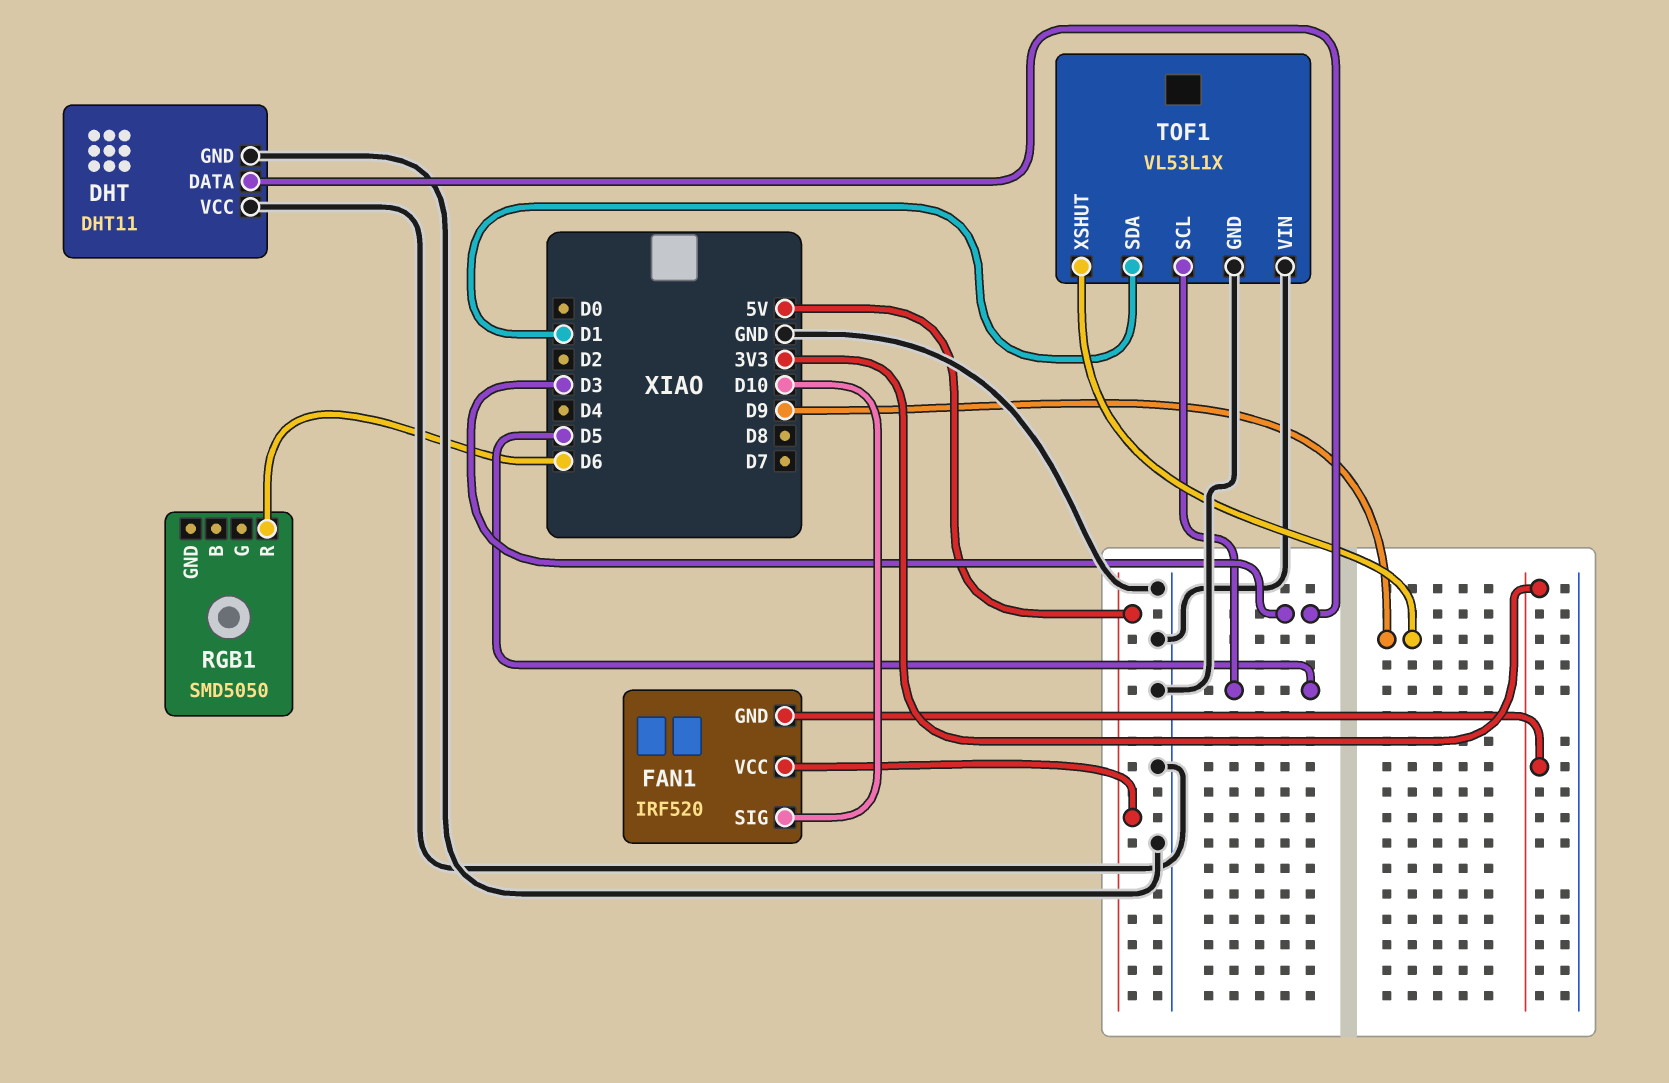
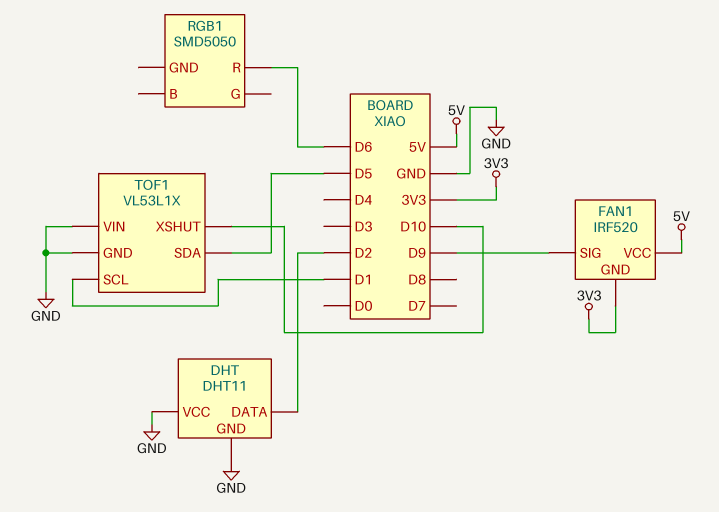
DHT pin DATA: D3 -> D2
FAN1 pin SIG: D10 -> D9
TOF1 pin SCL: D5 -> D1
TOF1 pin SDA: D1 -> D5
TOF1 pin XSHUT: D9 -> D10

